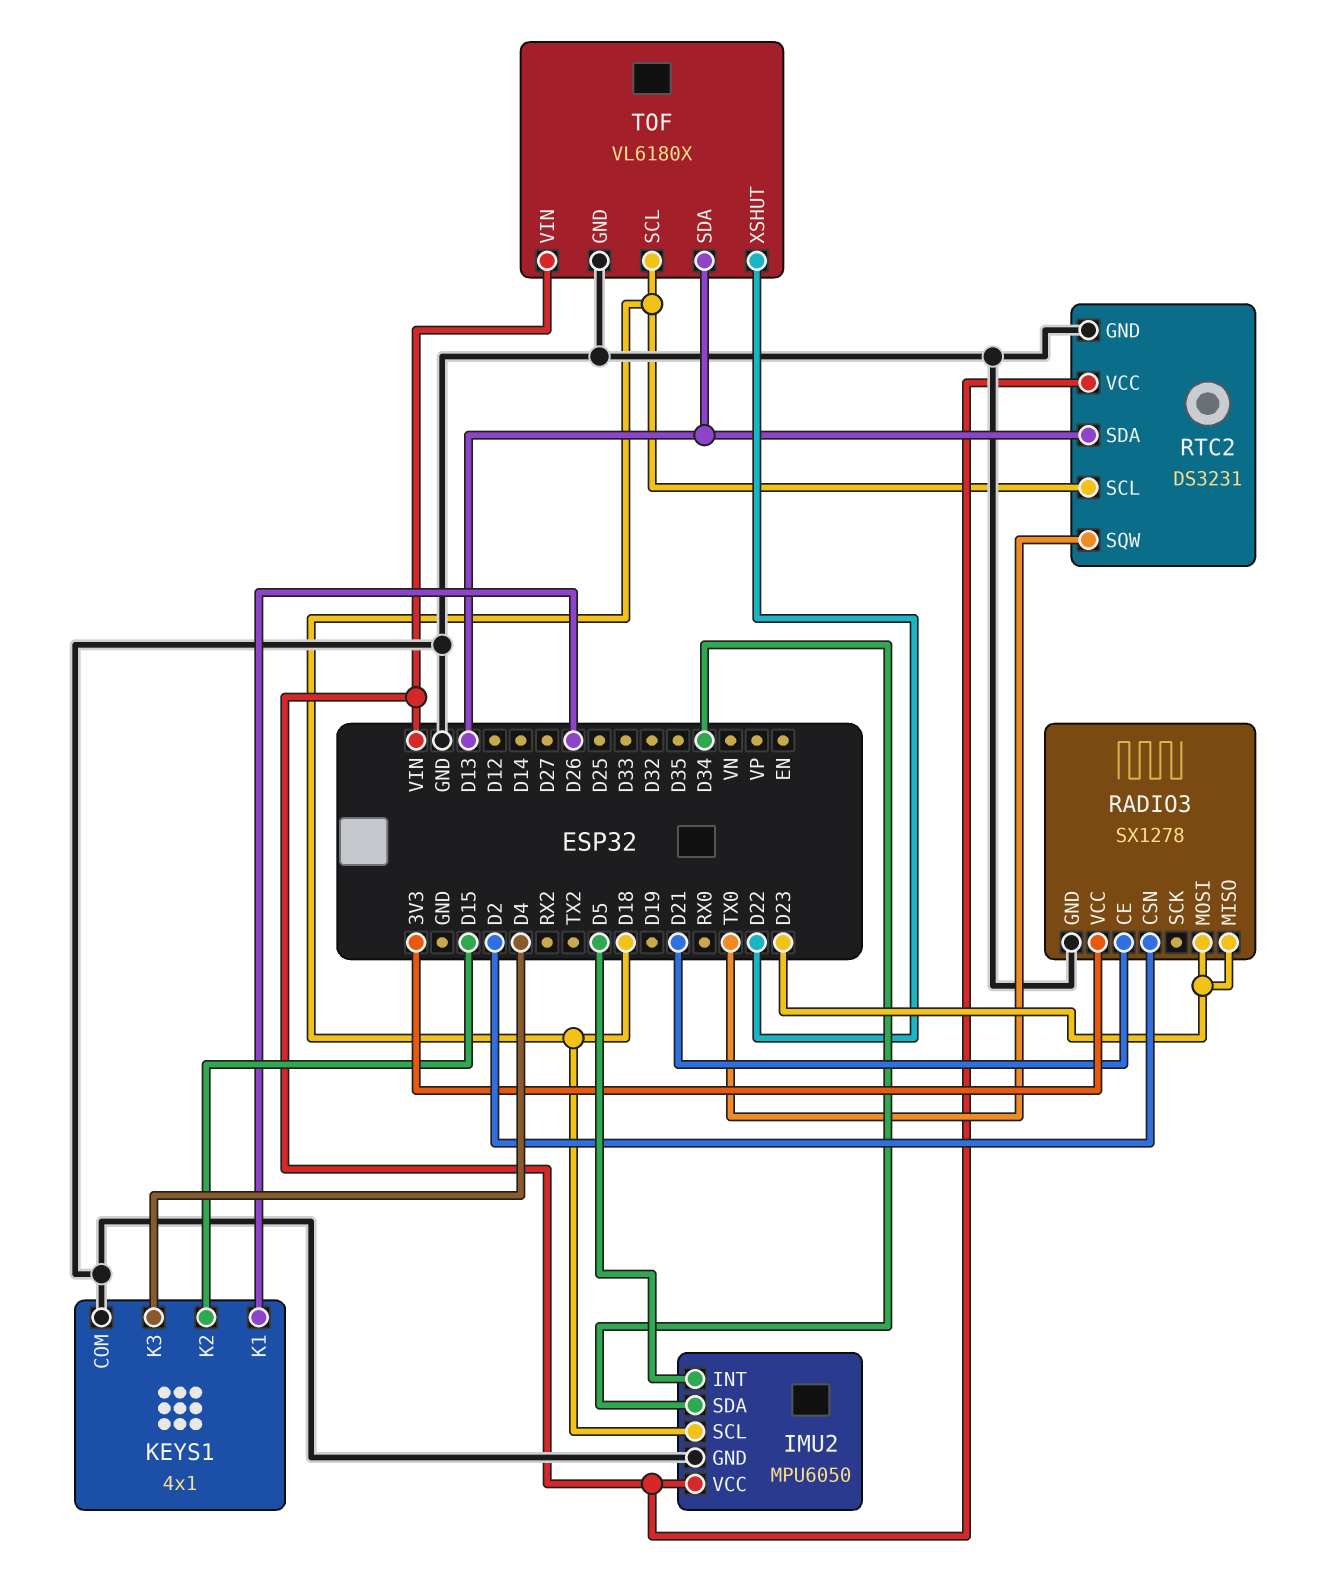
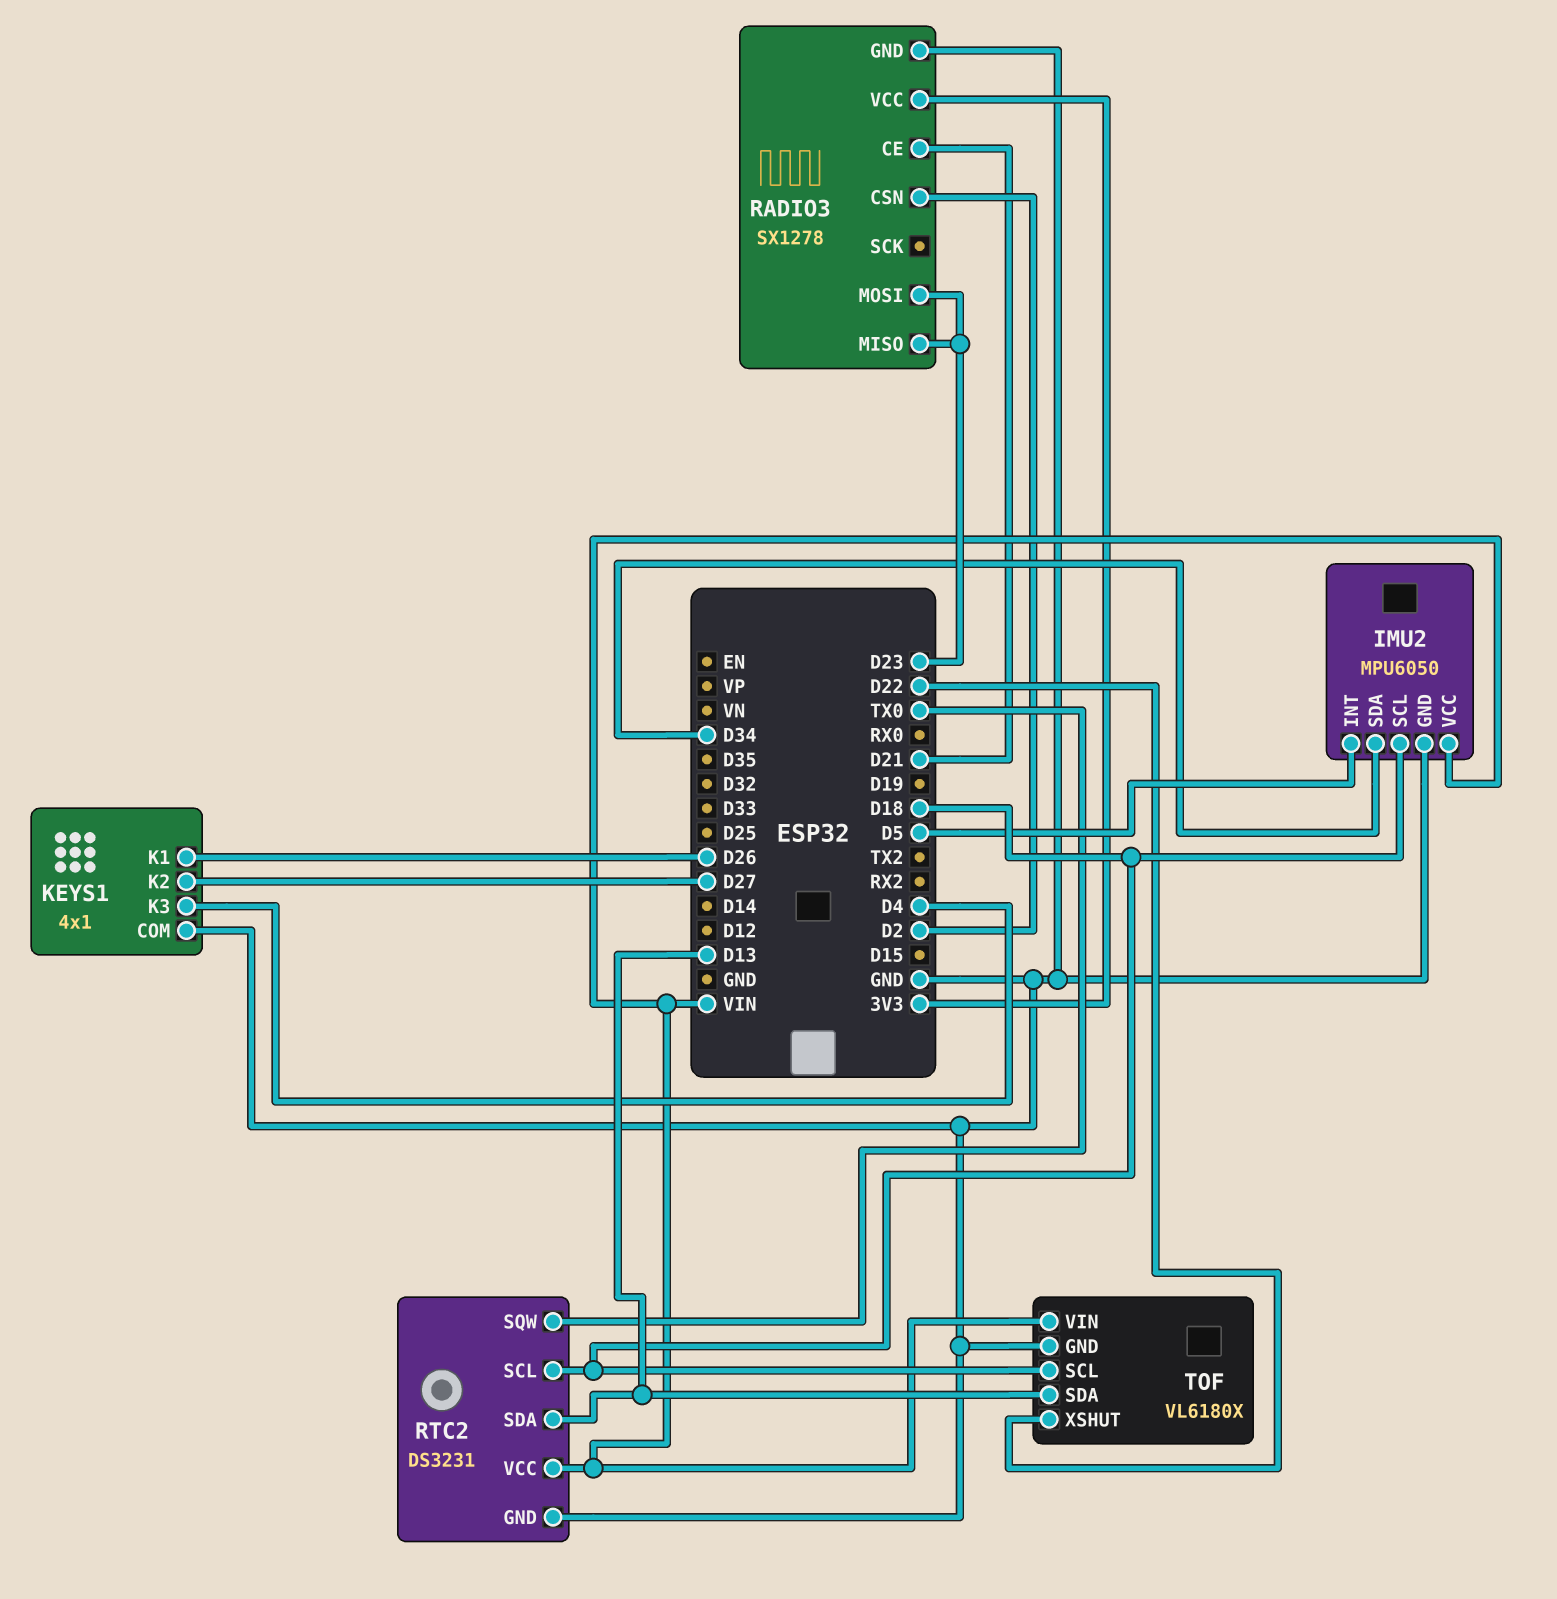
KEYS1 pin K2: D15 -> D27

